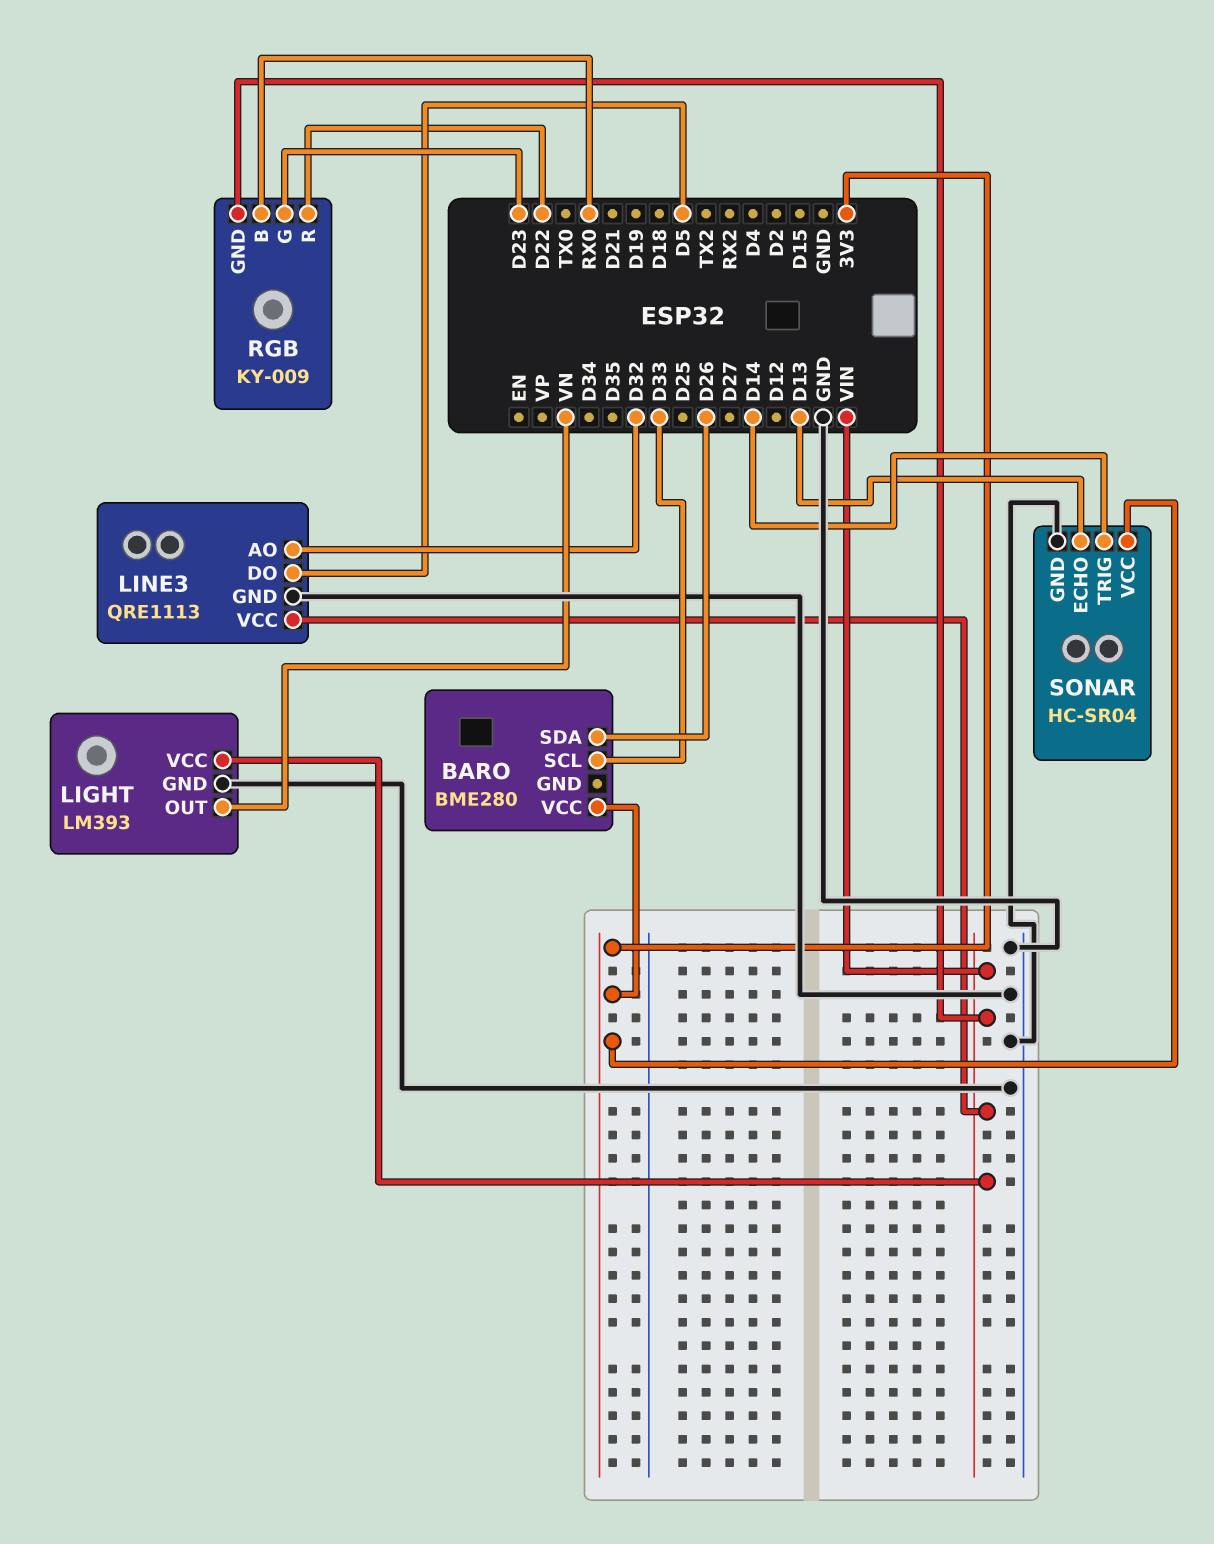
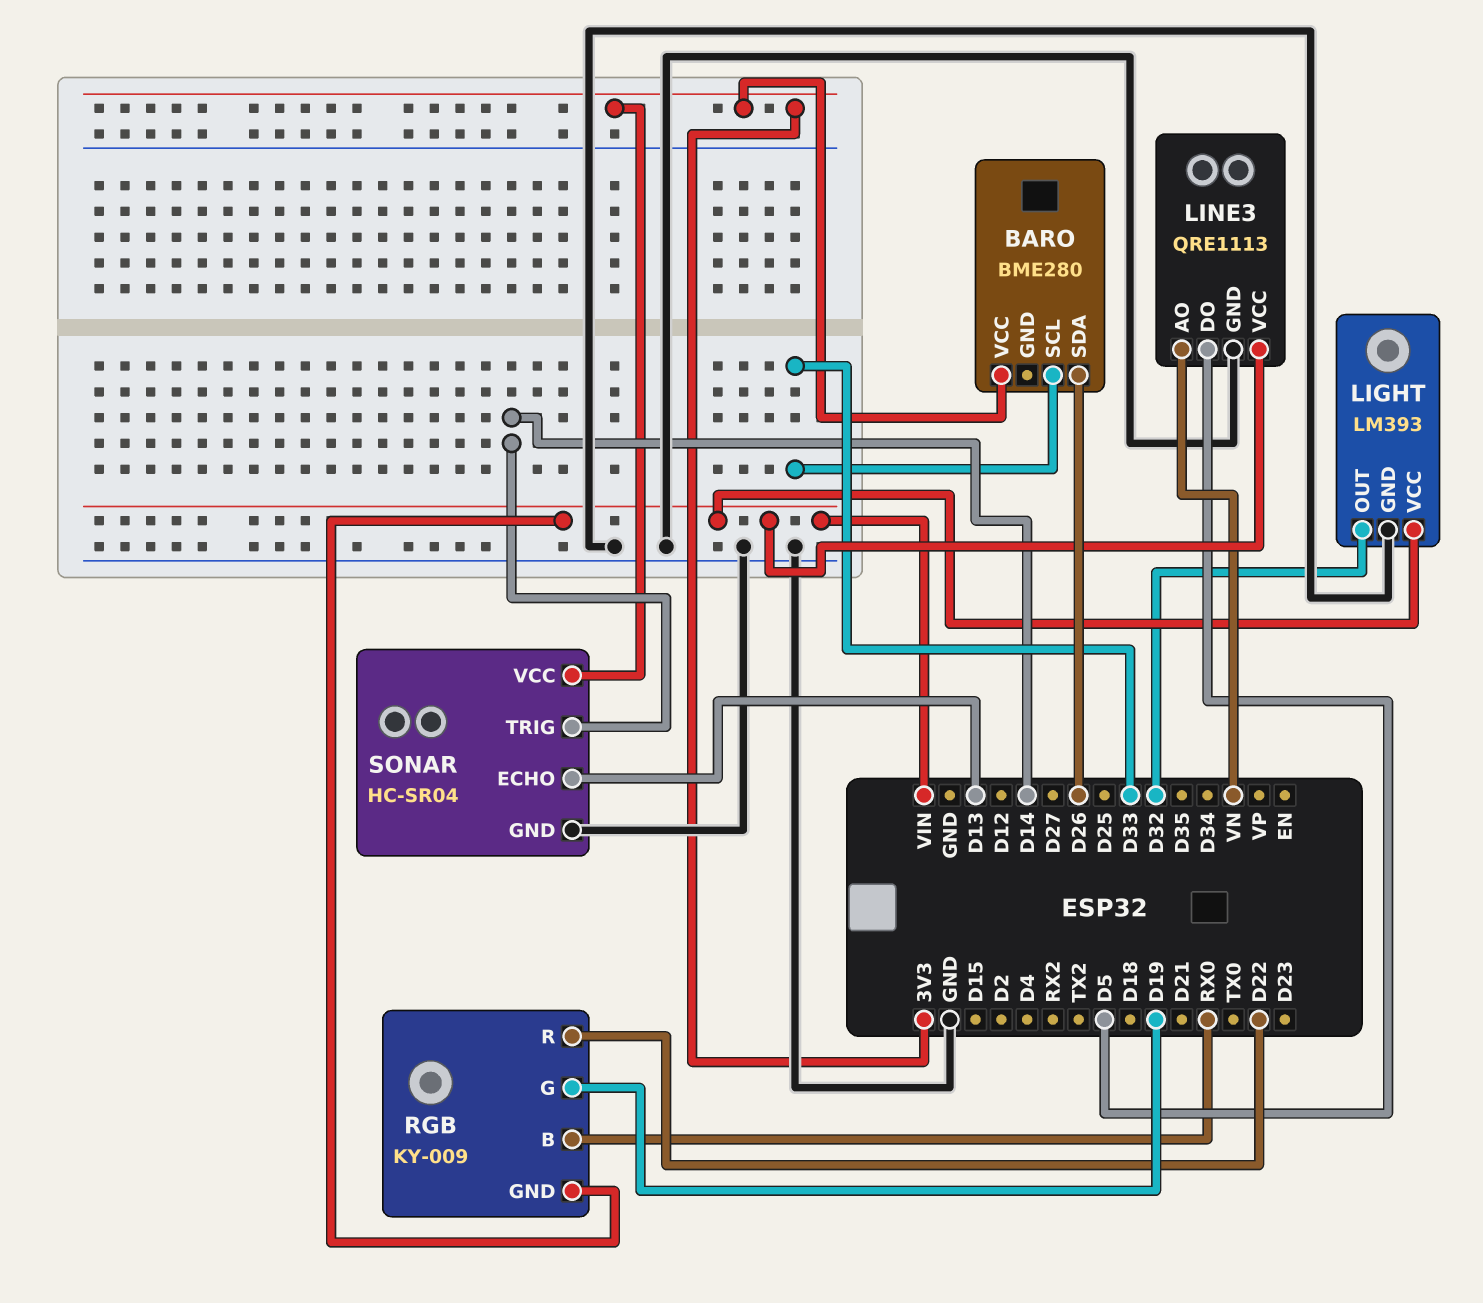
LIGHT pin OUT: VN -> D32
LINE3 pin AO: D32 -> VN
RGB pin G: D23 -> D19

